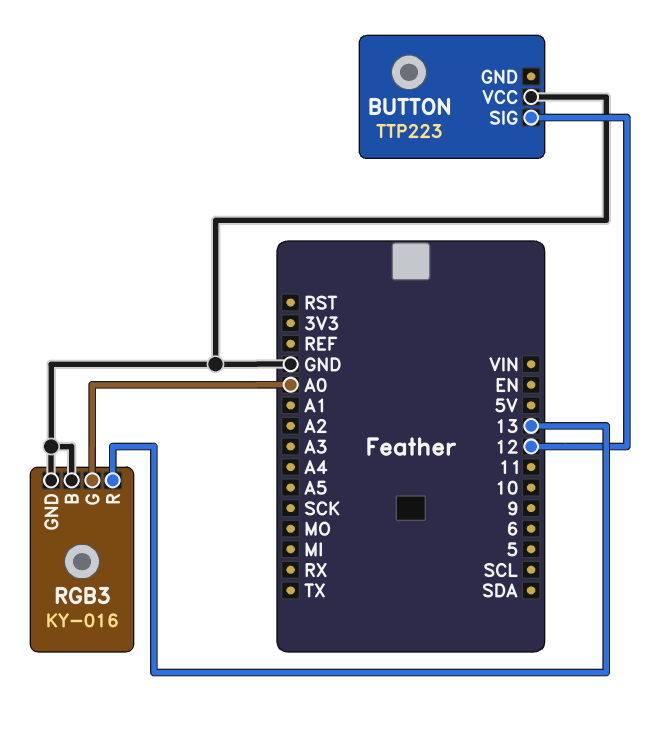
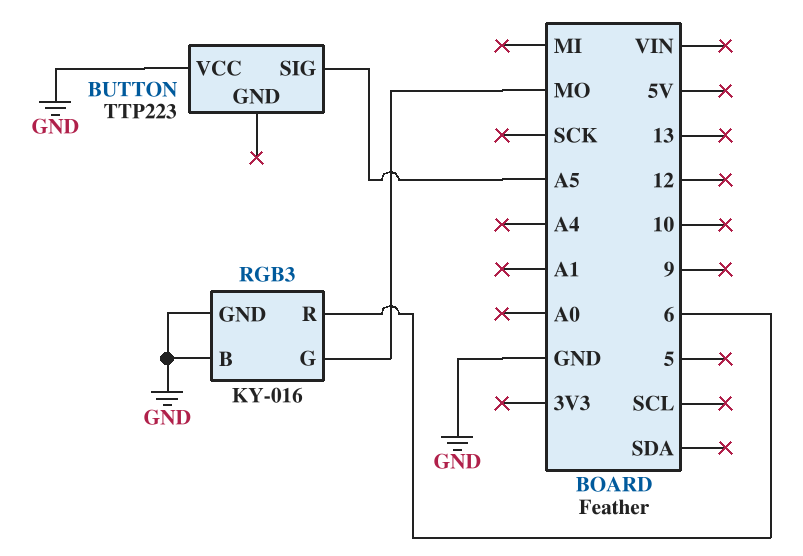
BUTTON pin SIG: 12 -> A5
RGB3 pin G: A0 -> MO
RGB3 pin R: 13 -> 6

